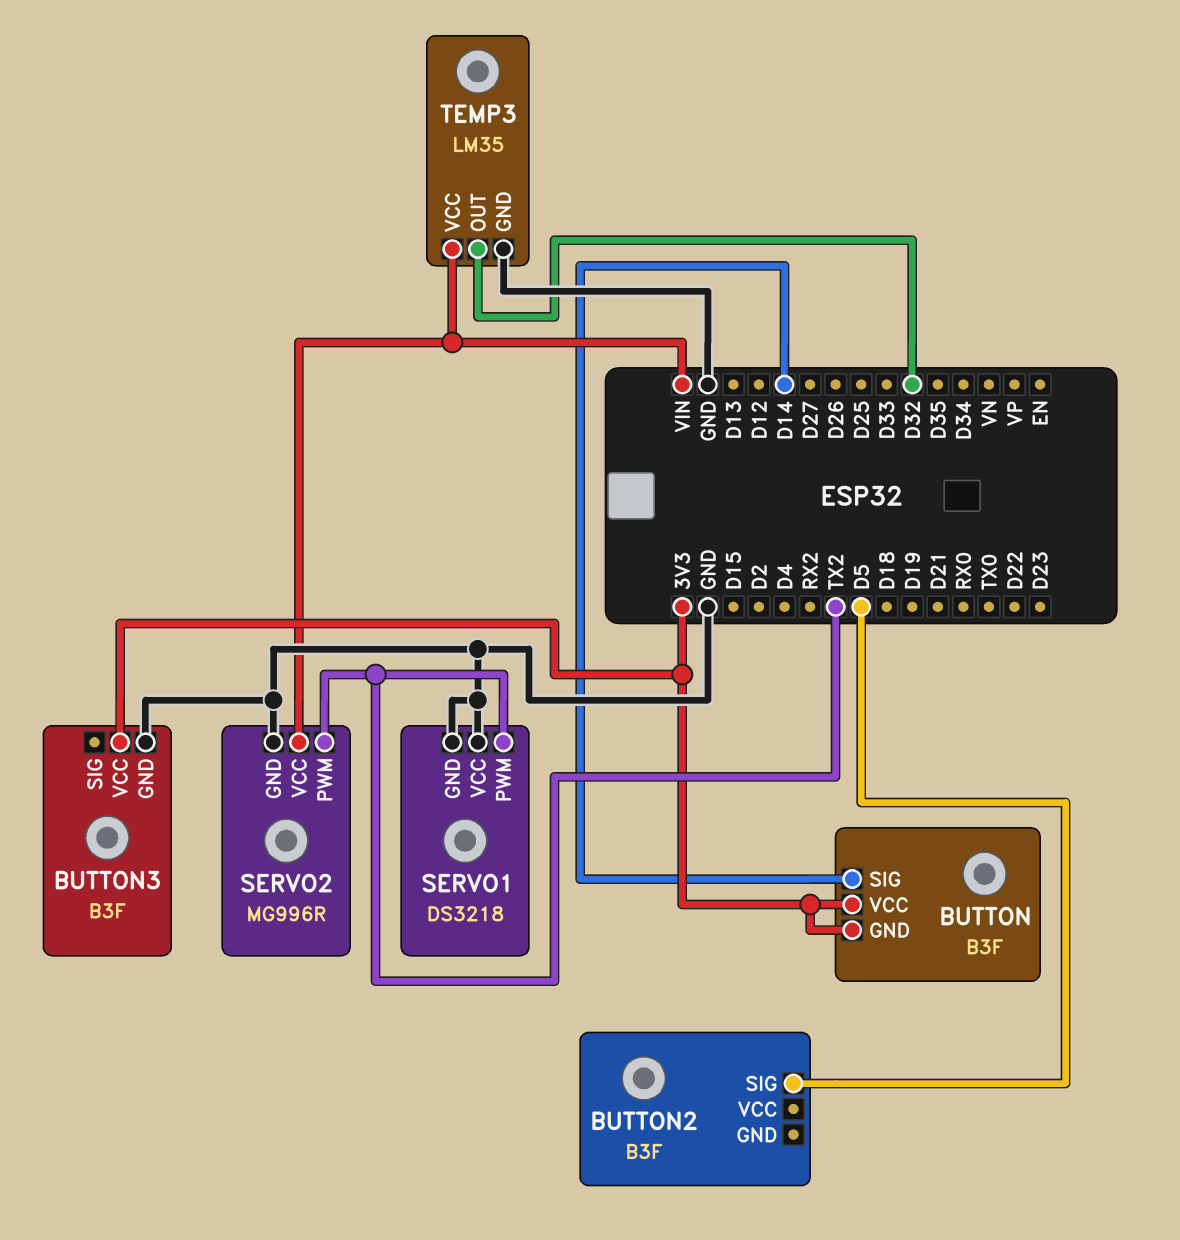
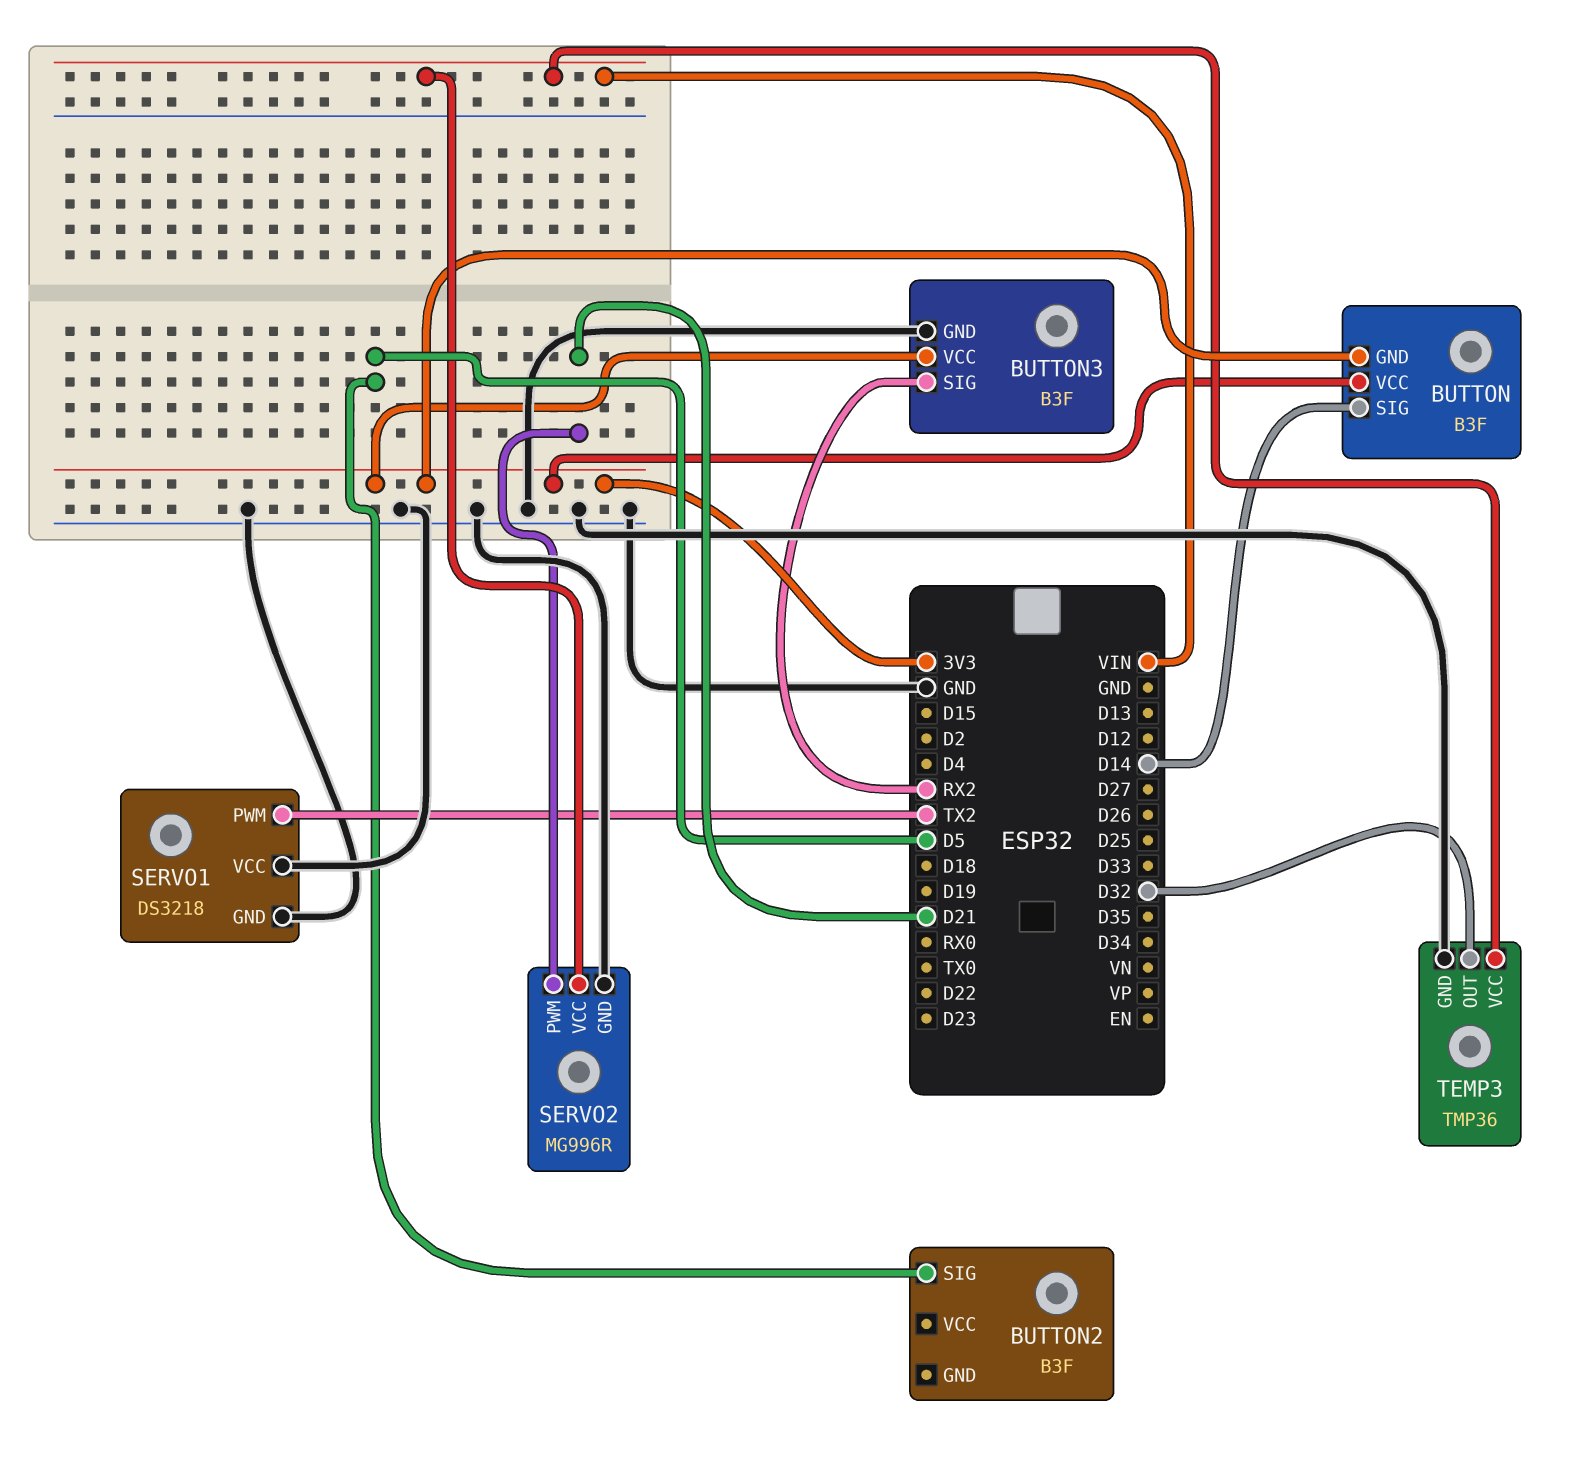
BUTTON3 pin SIG: none -> RX2
SERVO2 pin PWM: TX2 -> D21
TEMP3: LM35 -> TMP36

